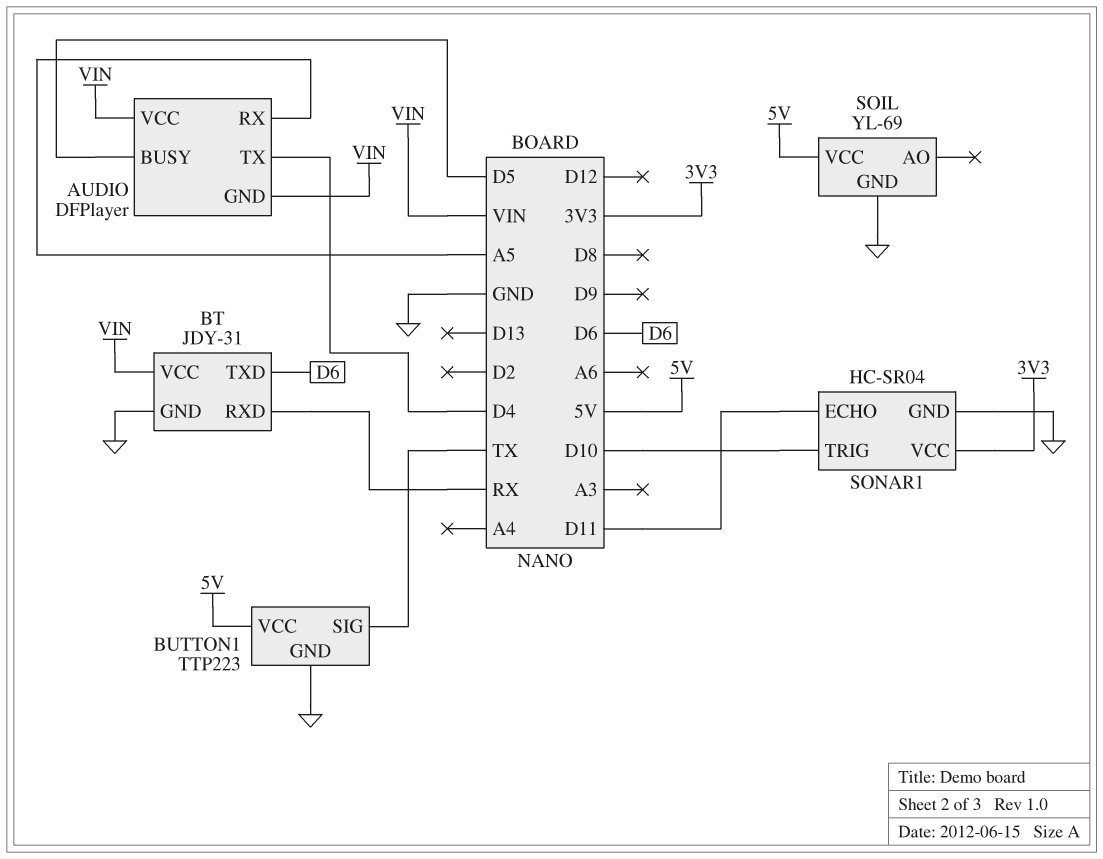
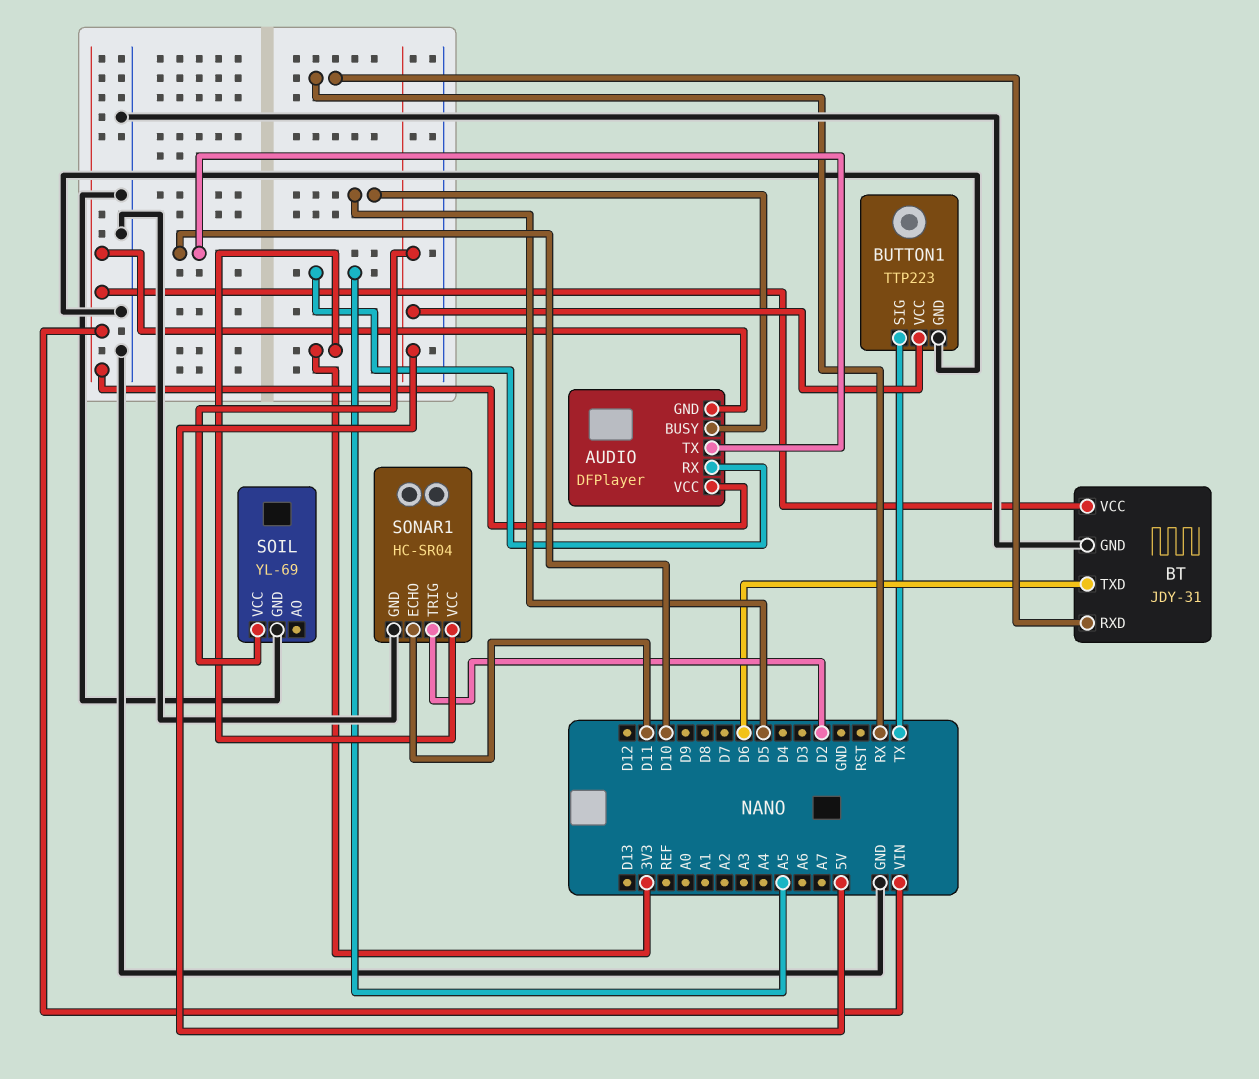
AUDIO pin TX: D4 -> D10
SONAR1 pin TRIG: D10 -> D2

